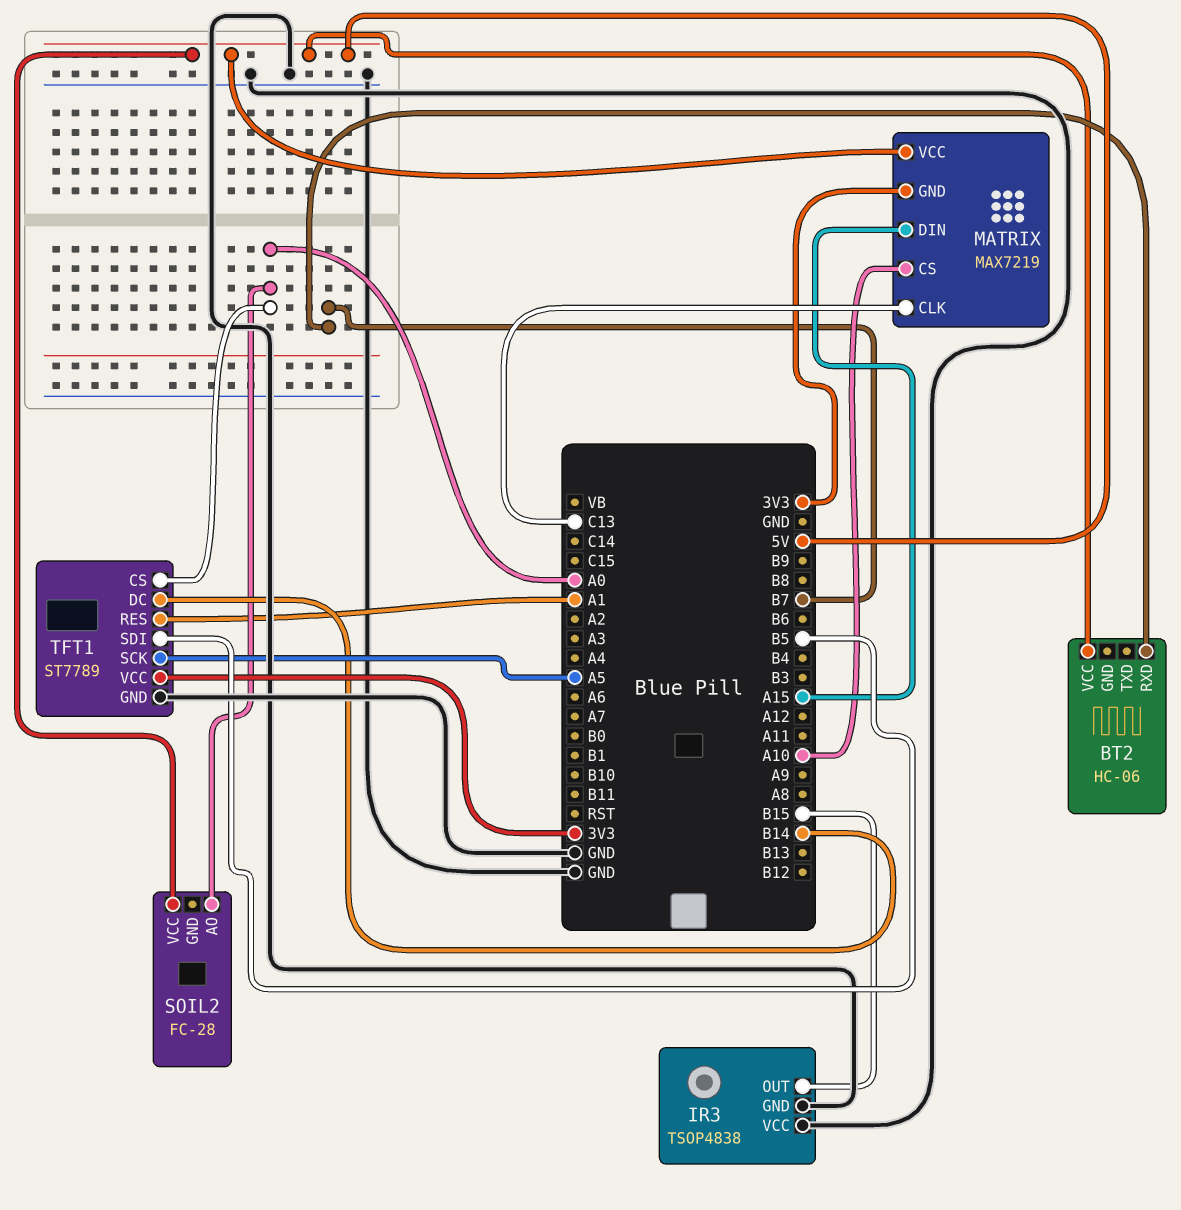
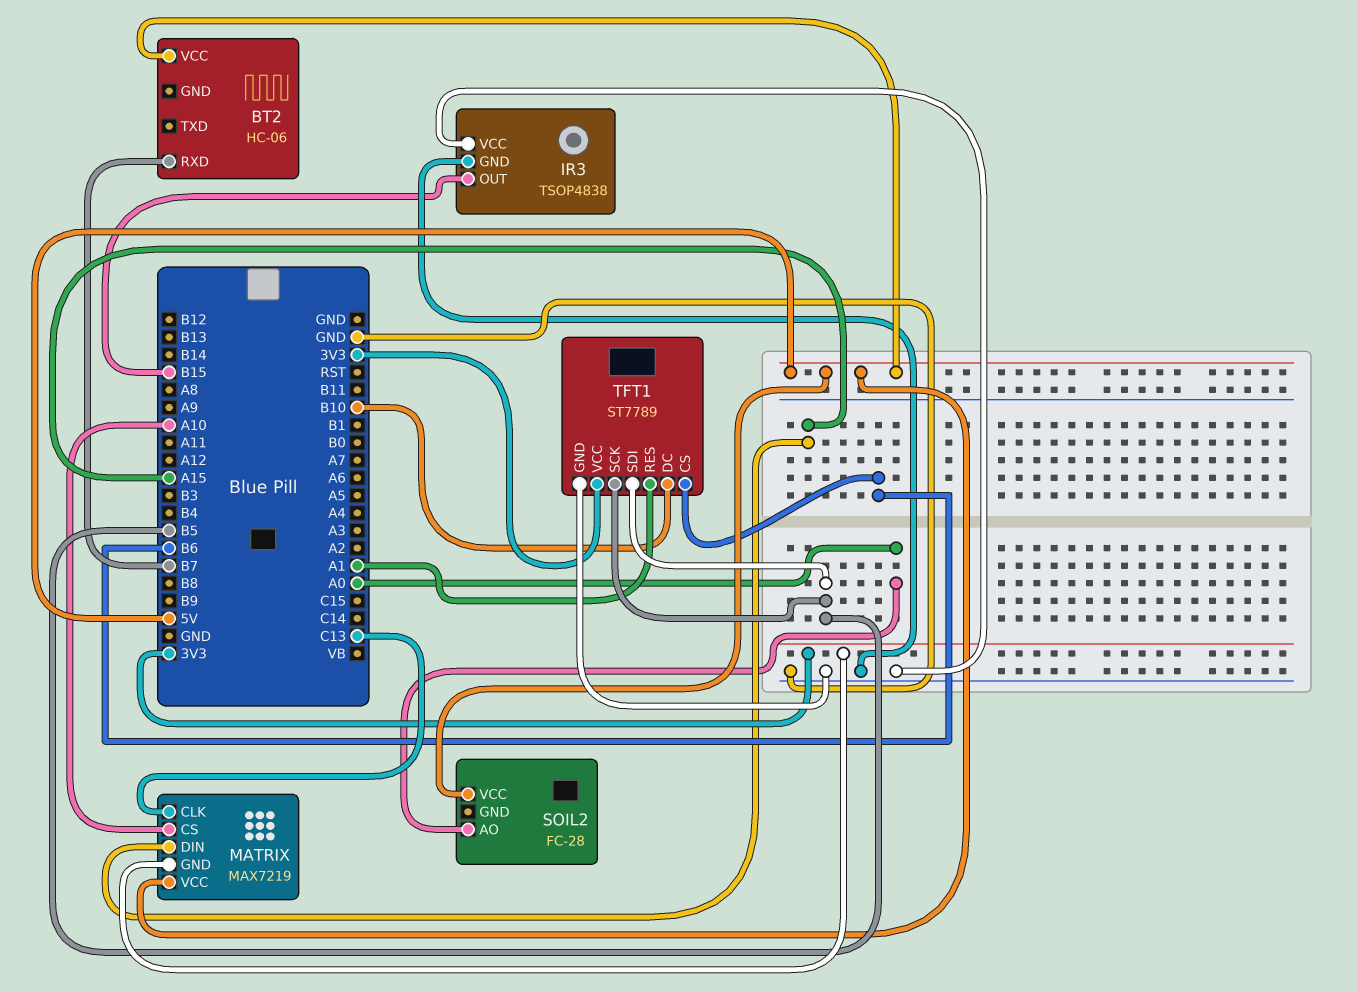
TFT1 pin CS: A0 -> B6
TFT1 pin DC: B14 -> B10
TFT1 pin SCK: A5 -> B5

